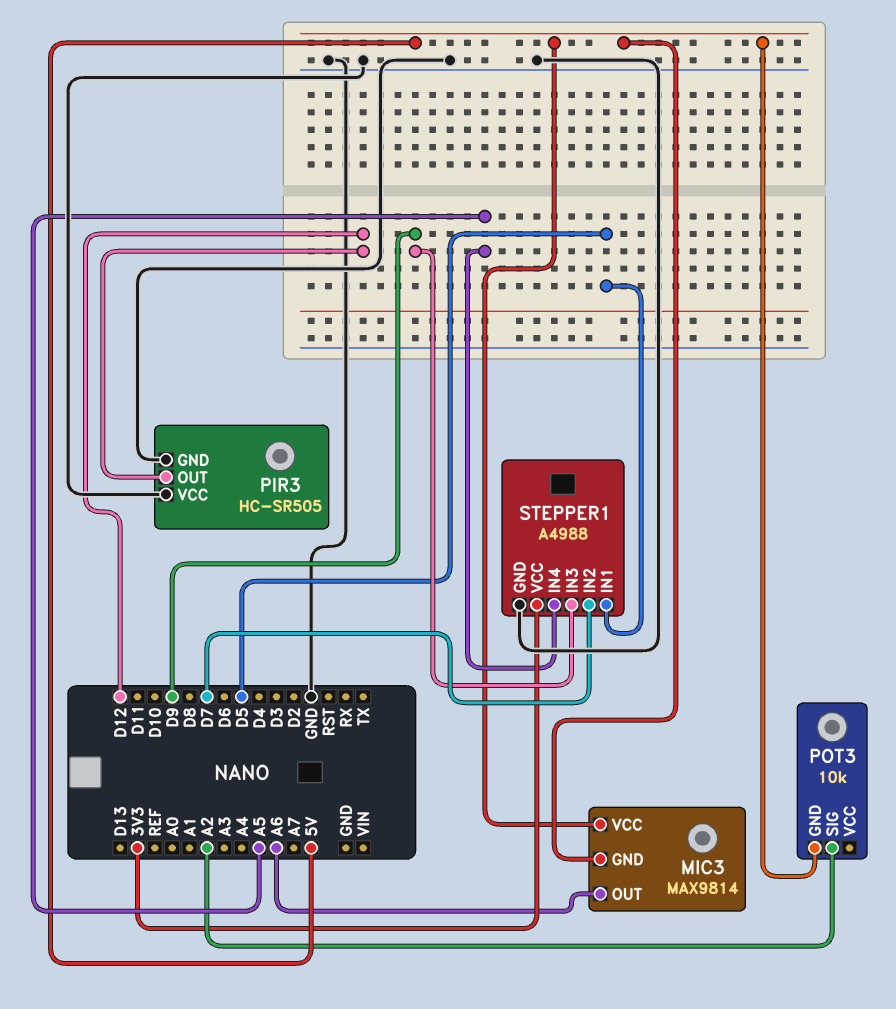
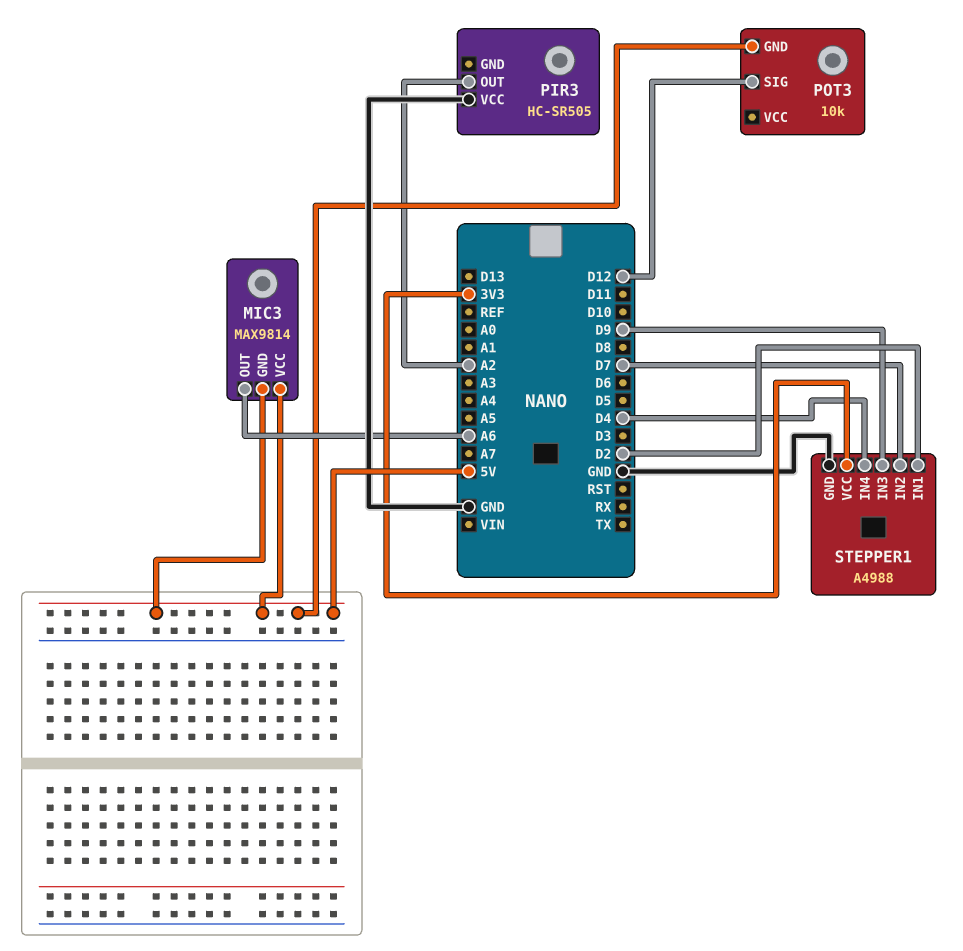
PIR3 pin GND: GND -> none
PIR3 pin OUT: D12 -> A2
POT3 pin SIG: A2 -> D12
STEPPER1 pin IN1: D5 -> D2
STEPPER1 pin IN4: A5 -> D4

